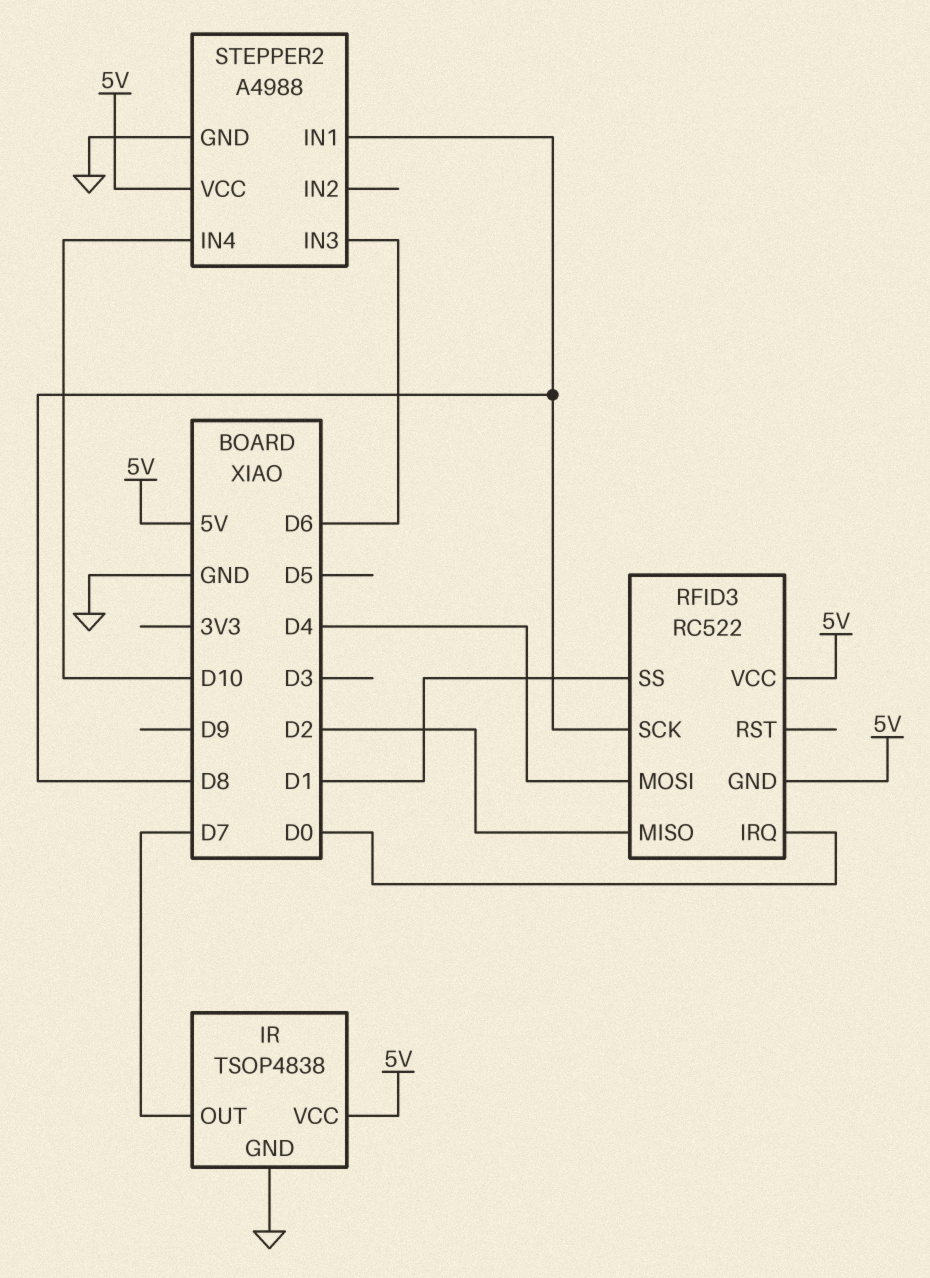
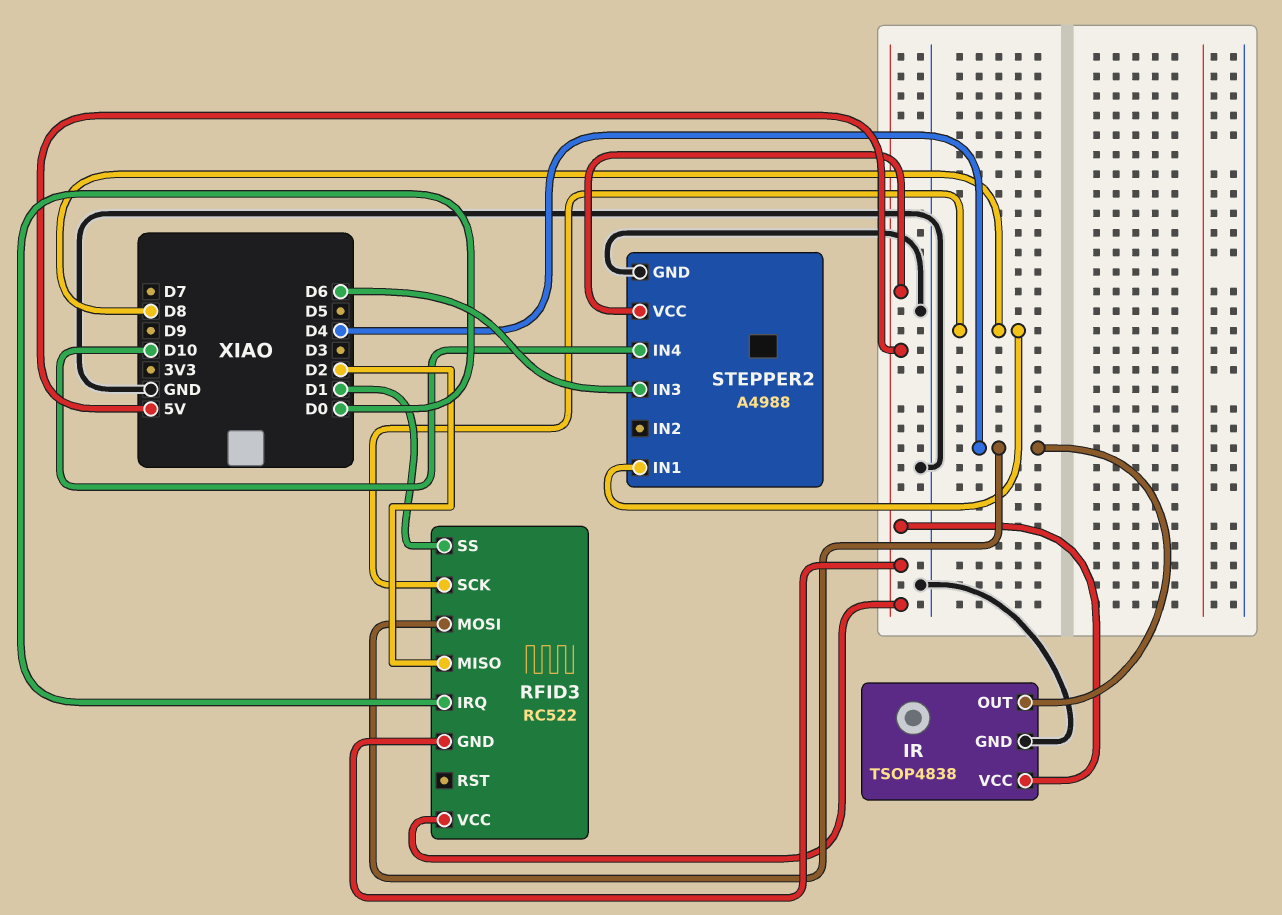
IR pin OUT: D7 -> D4

